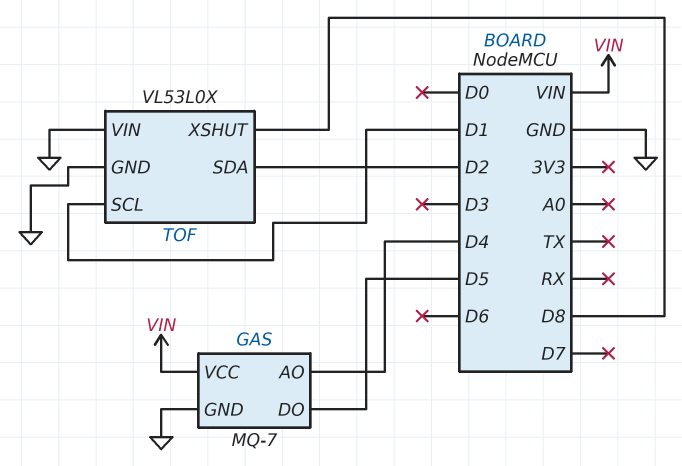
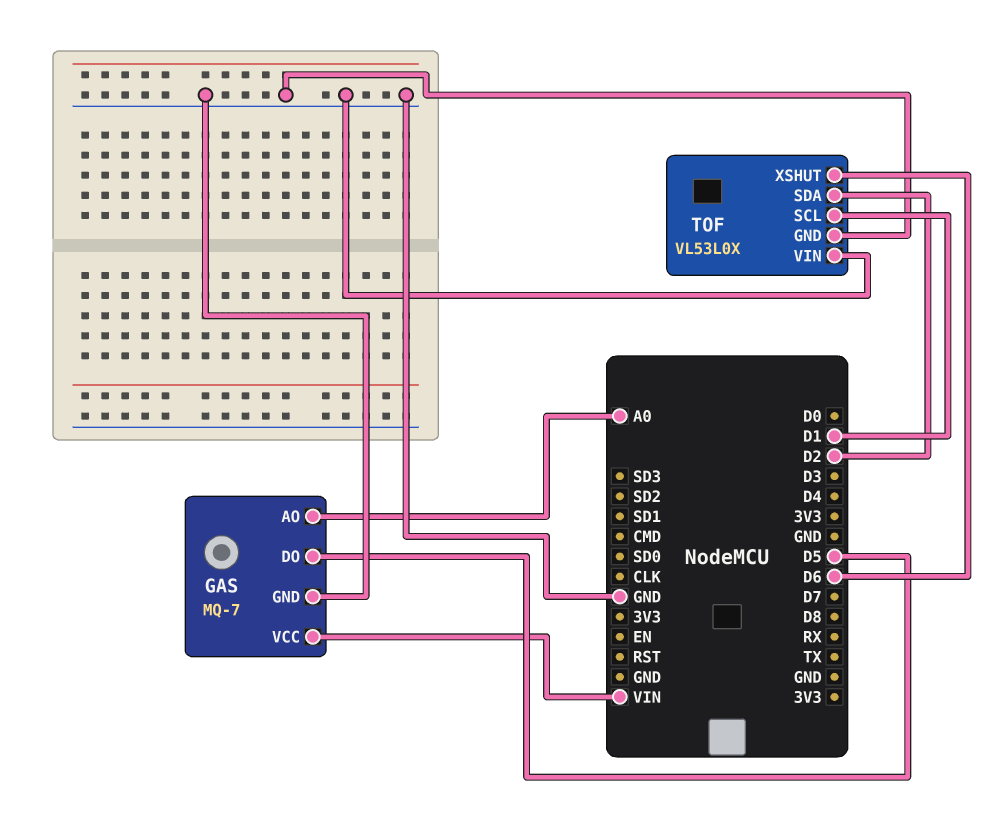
GAS pin AO: D4 -> A0
TOF pin XSHUT: D8 -> D6

